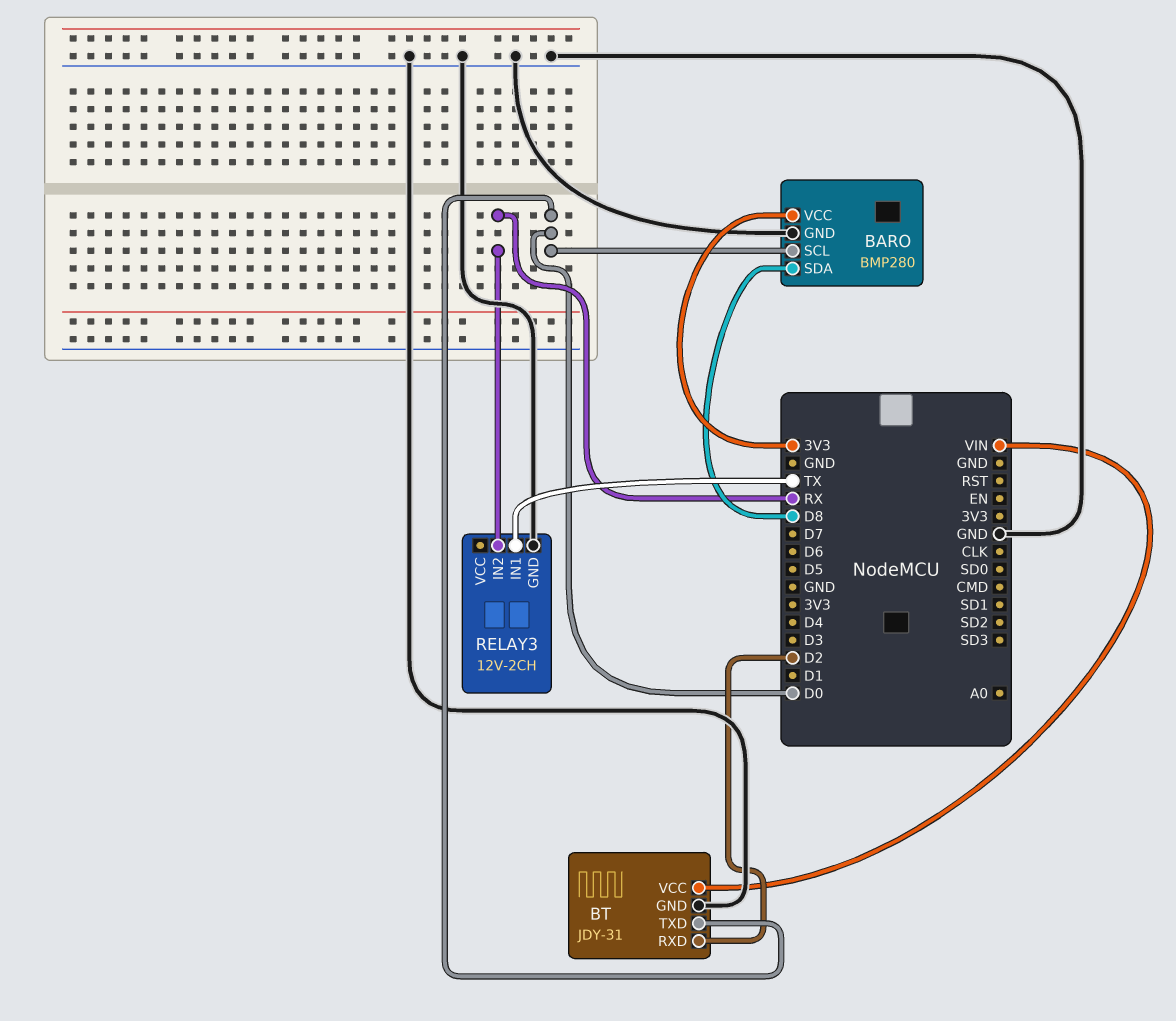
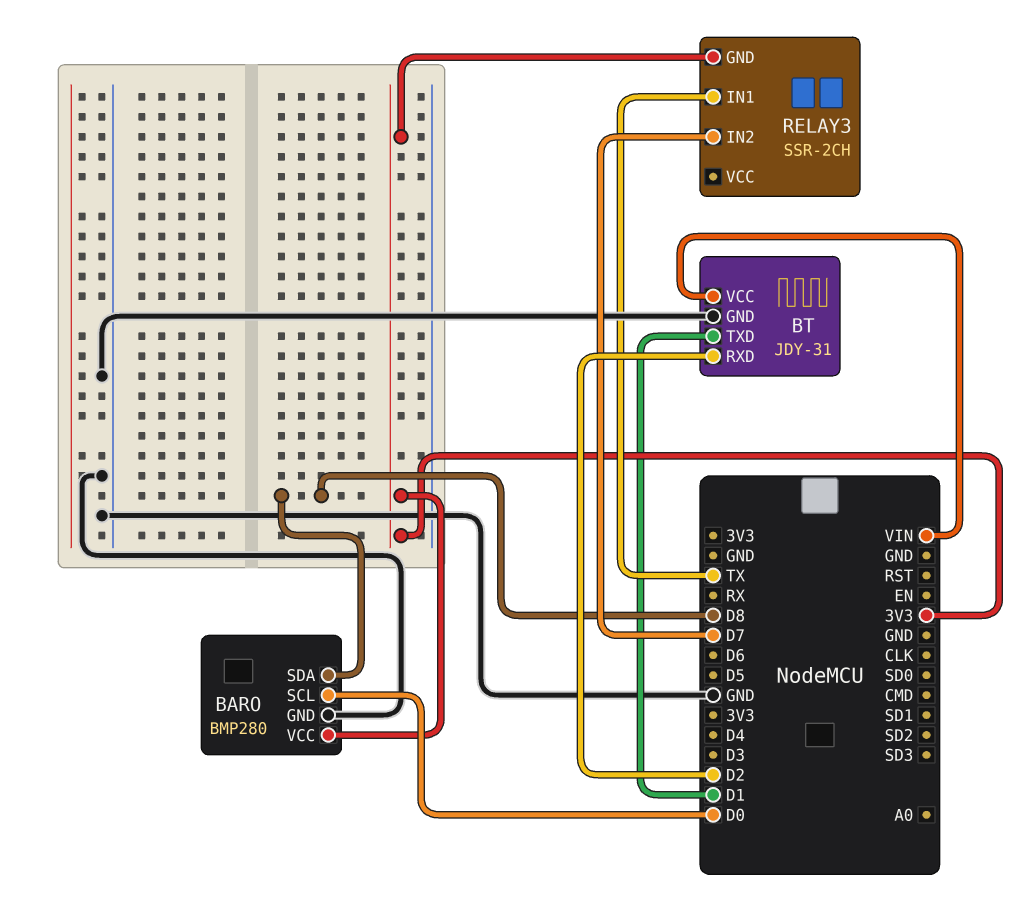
BT pin TXD: D0 -> D1
RELAY3: 12V-2CH -> SSR-2CH
RELAY3 pin GND: GND -> 3V3
RELAY3 pin IN2: RX -> D7

